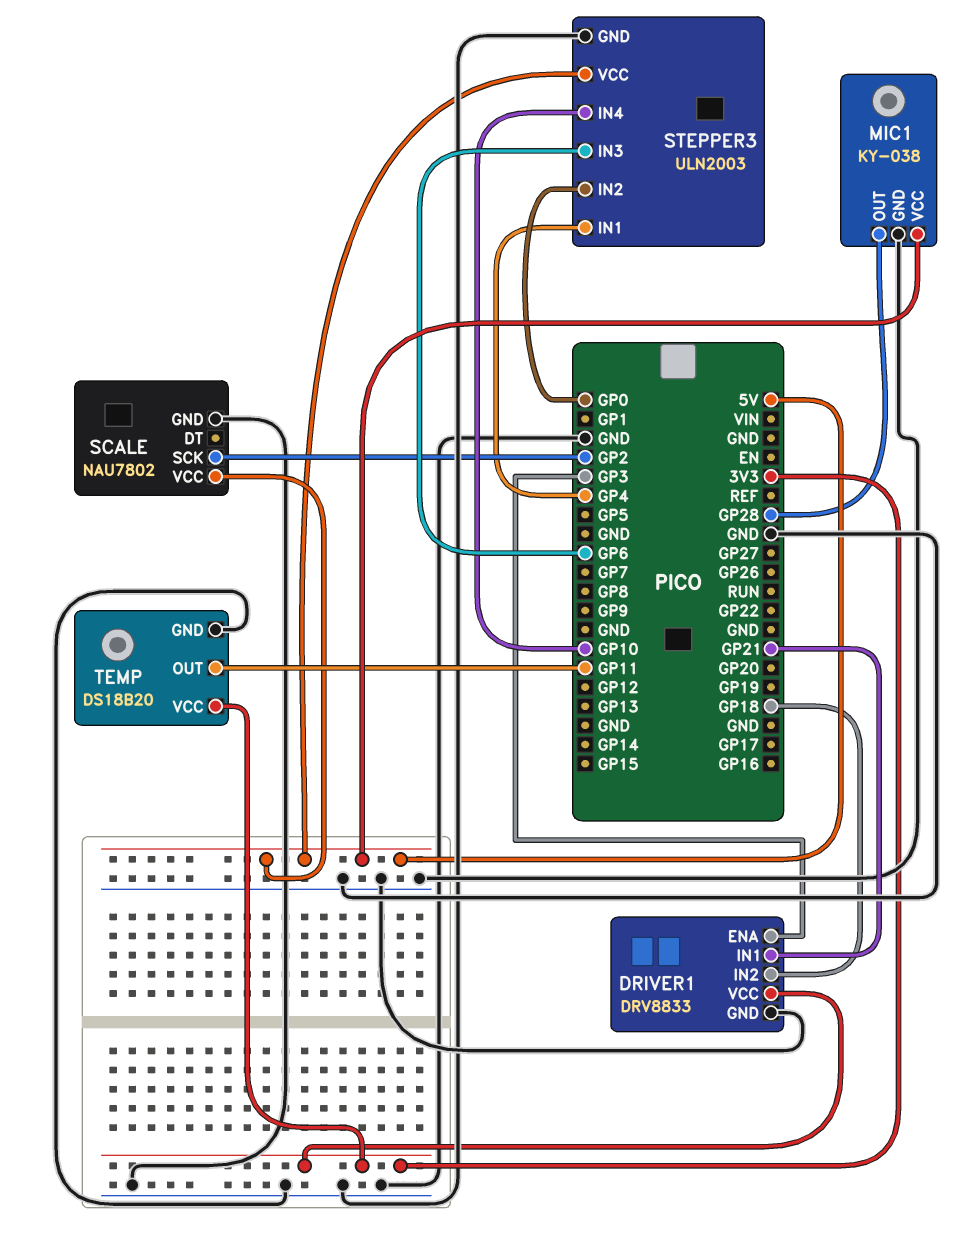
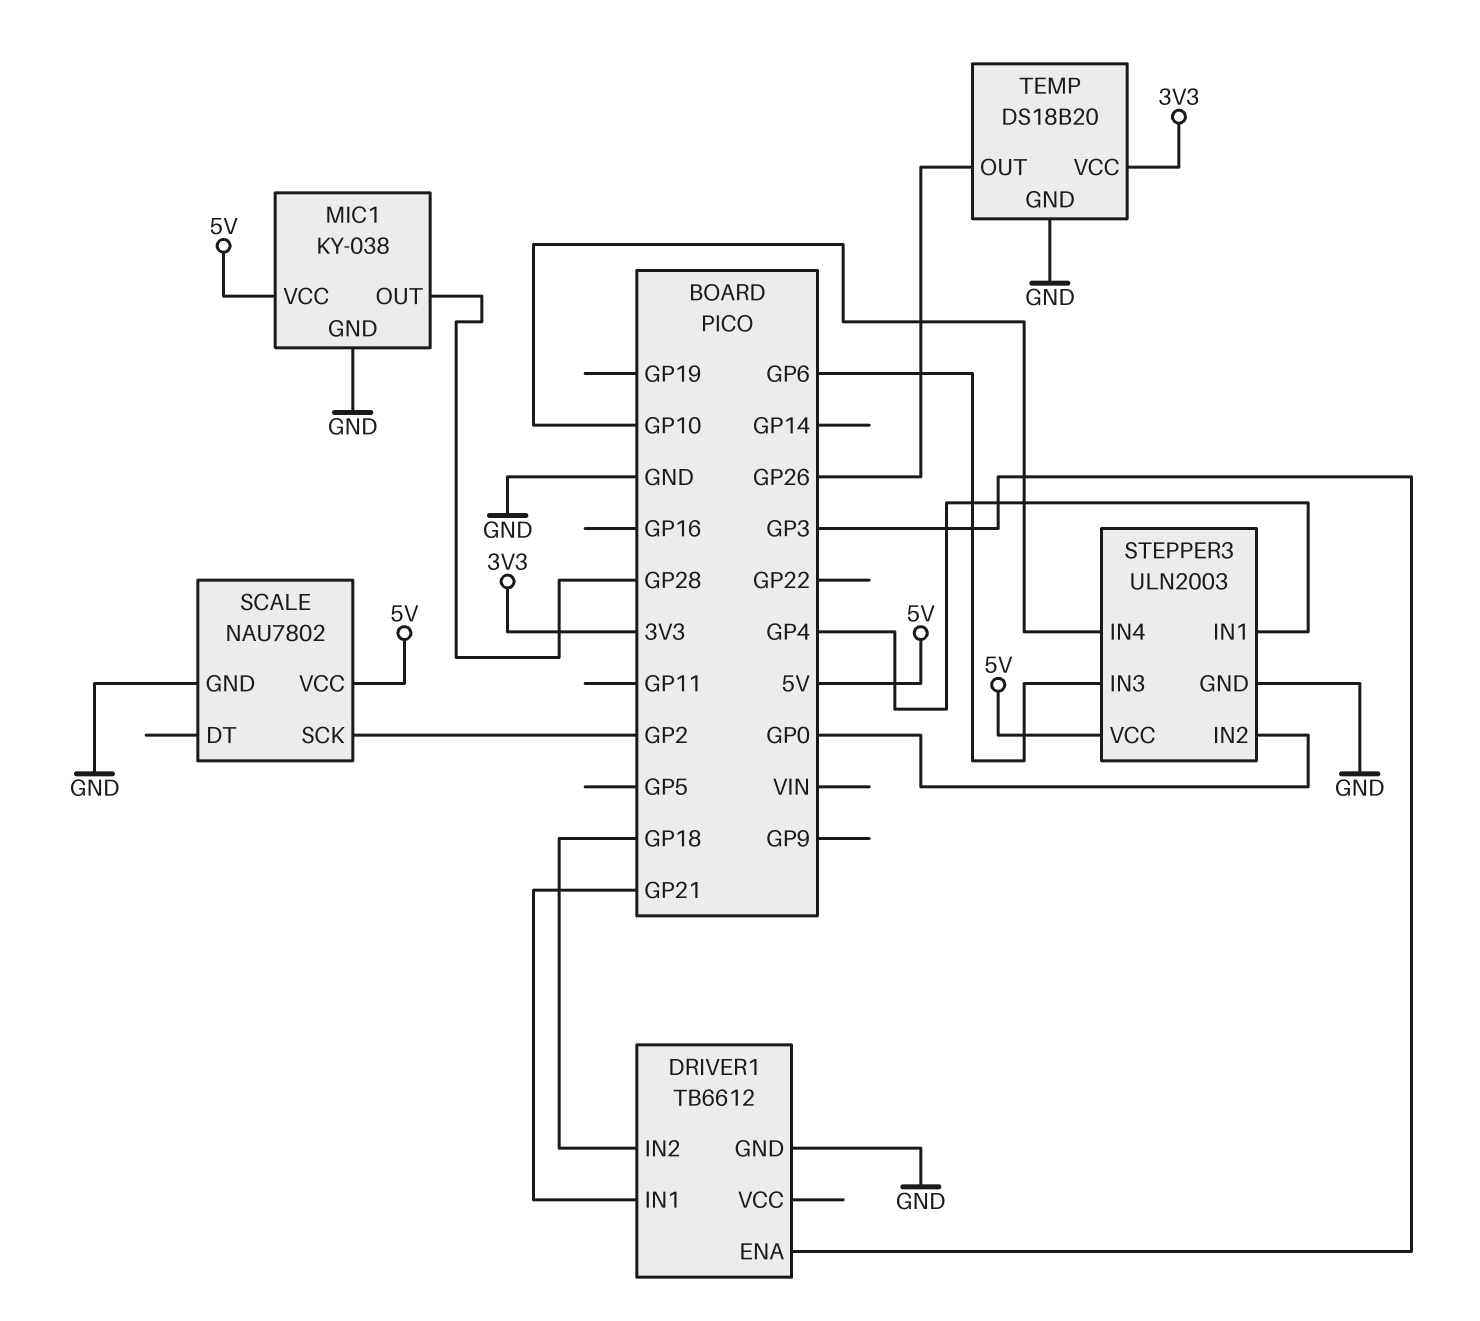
DRIVER1: DRV8833 -> TB6612
DRIVER1 pin VCC: 3V3 -> none
TEMP pin OUT: GP11 -> GP26

